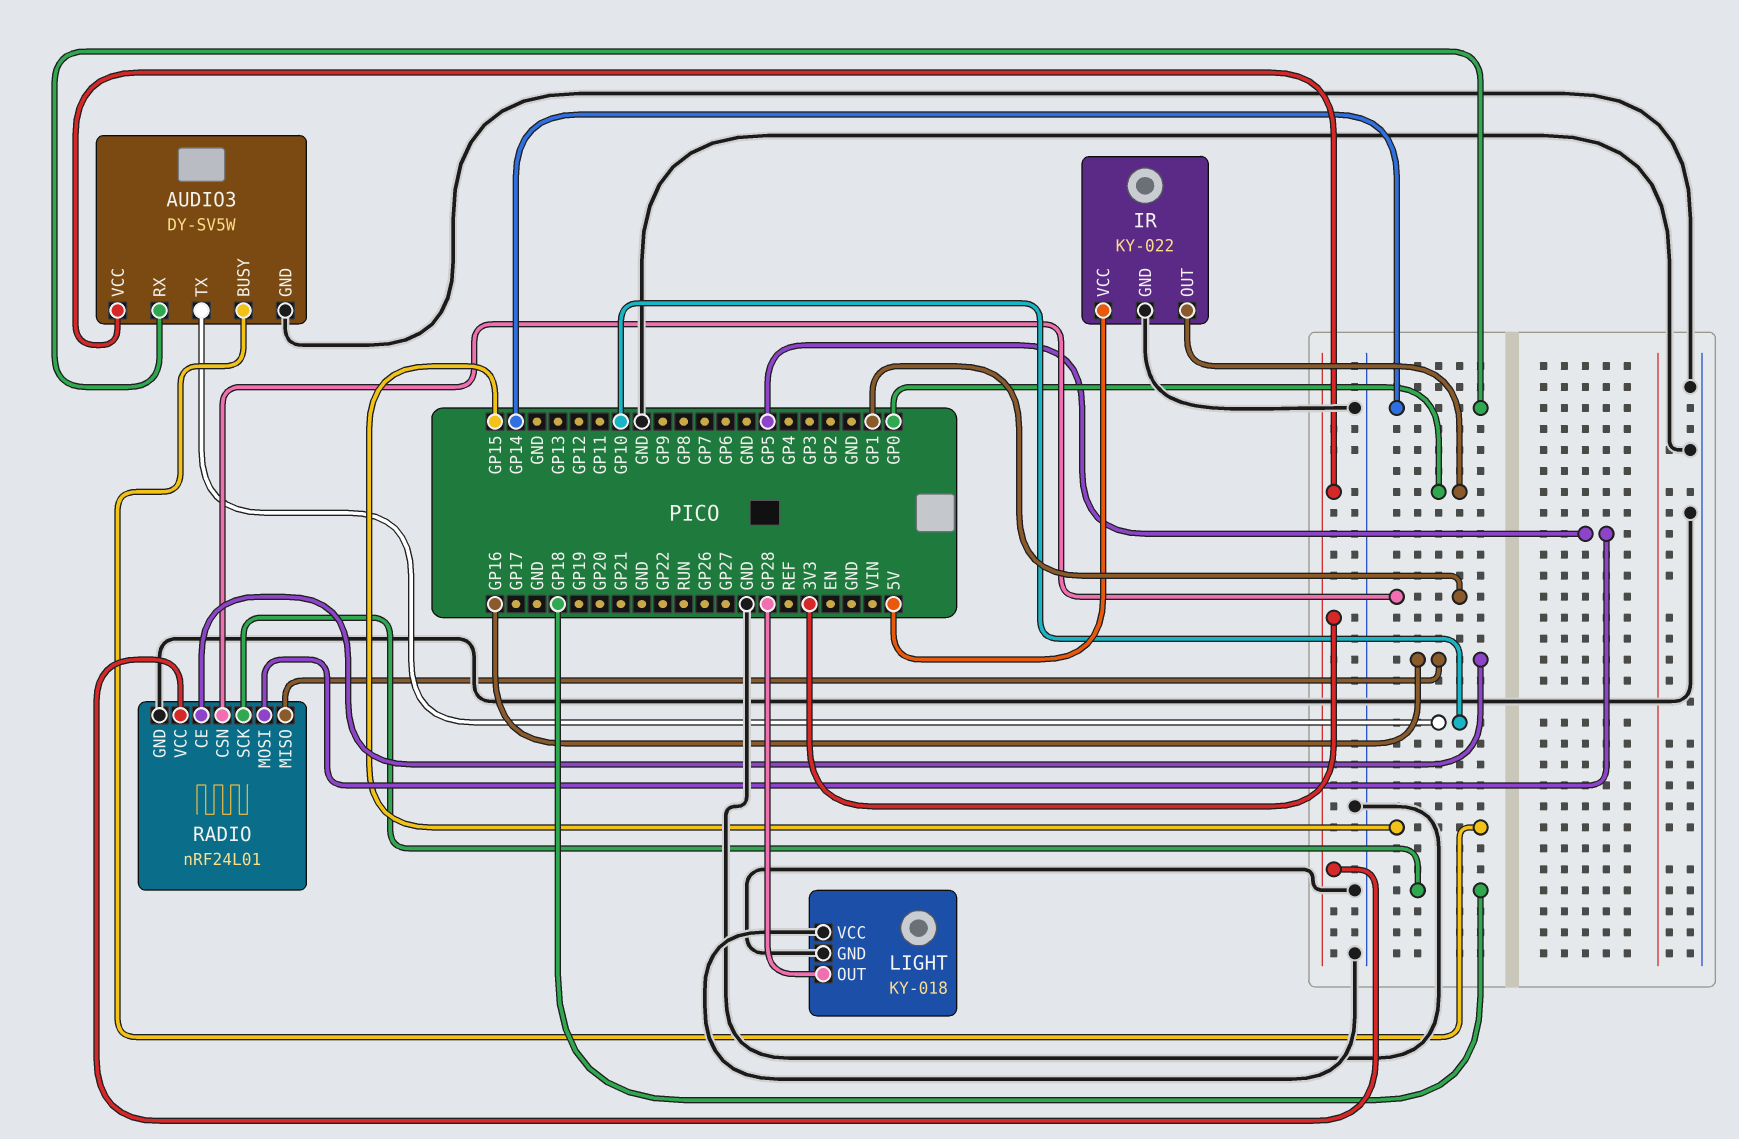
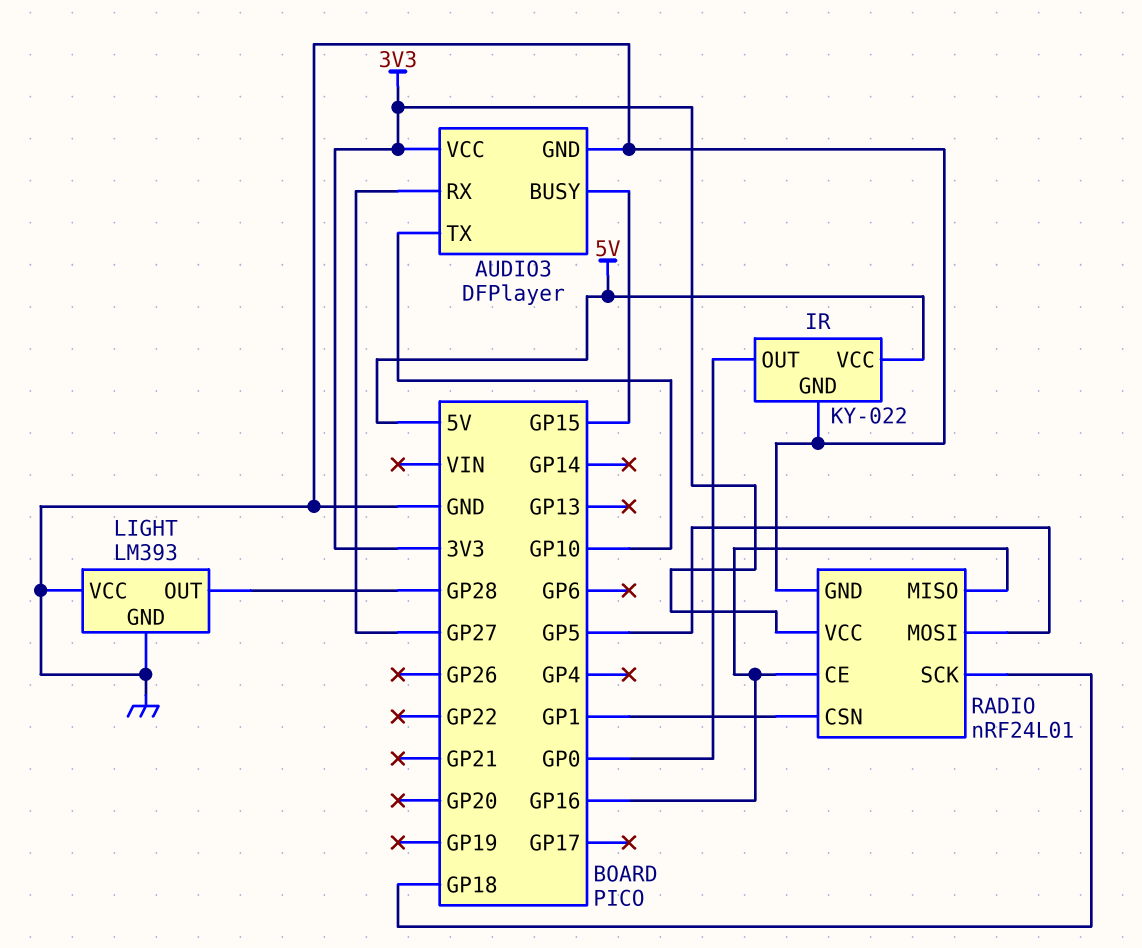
AUDIO3: DY-SV5W -> DFPlayer
AUDIO3 pin RX: GP14 -> GP27
LIGHT: KY-018 -> LM393

